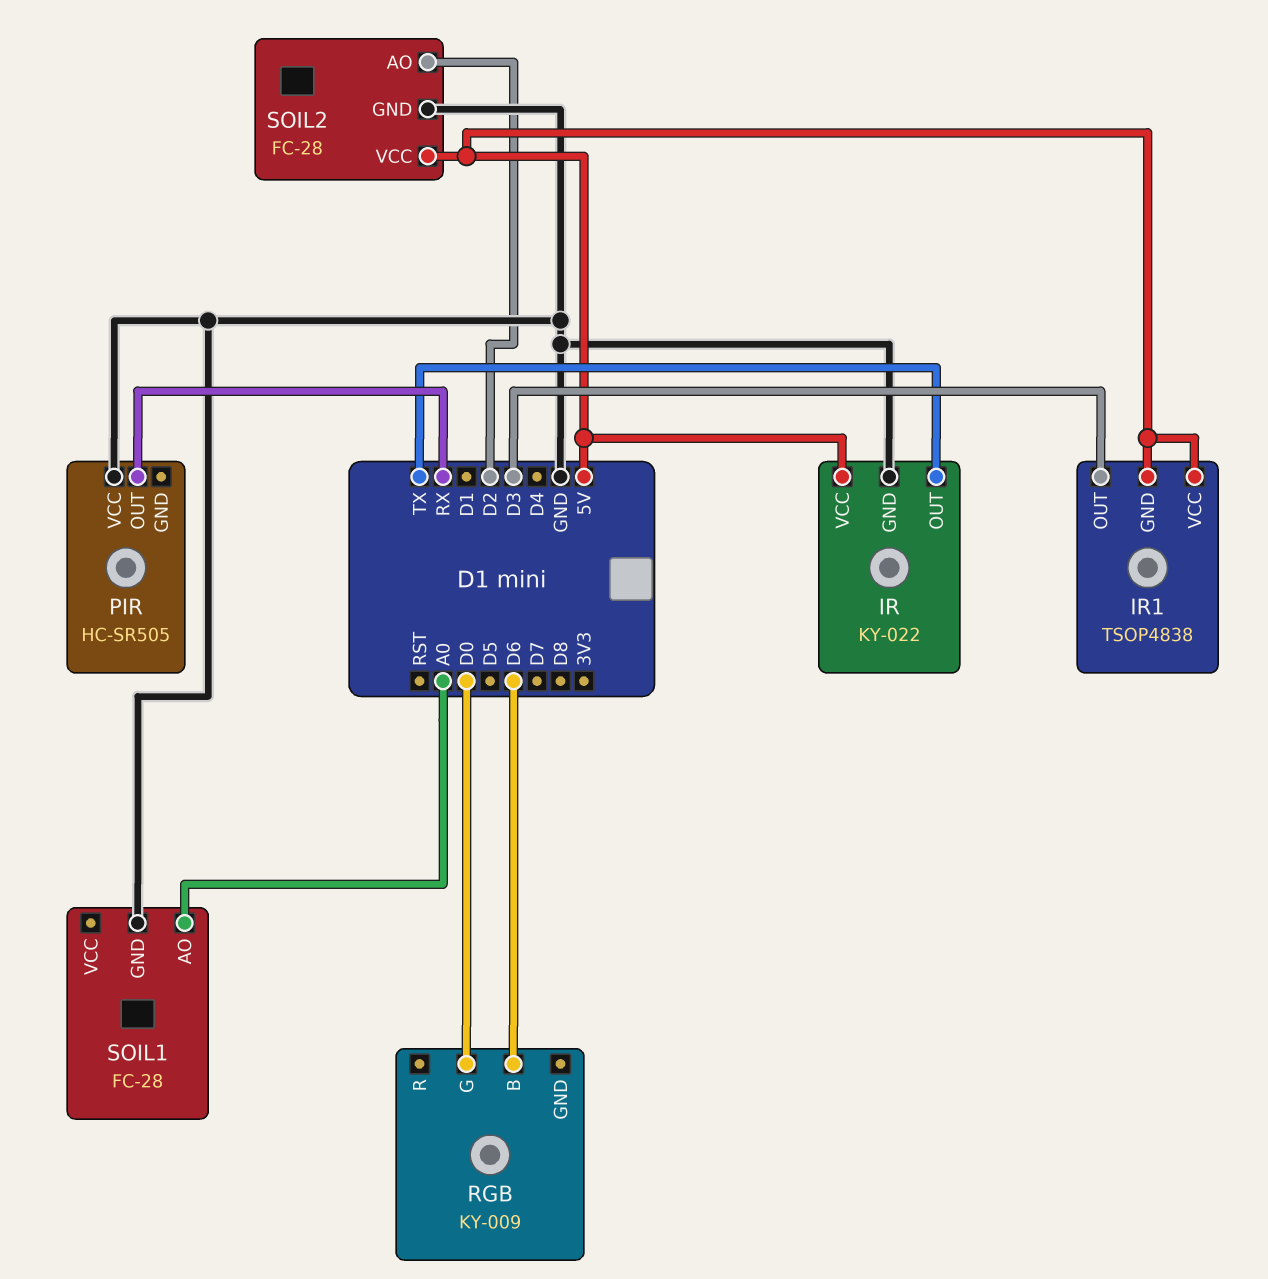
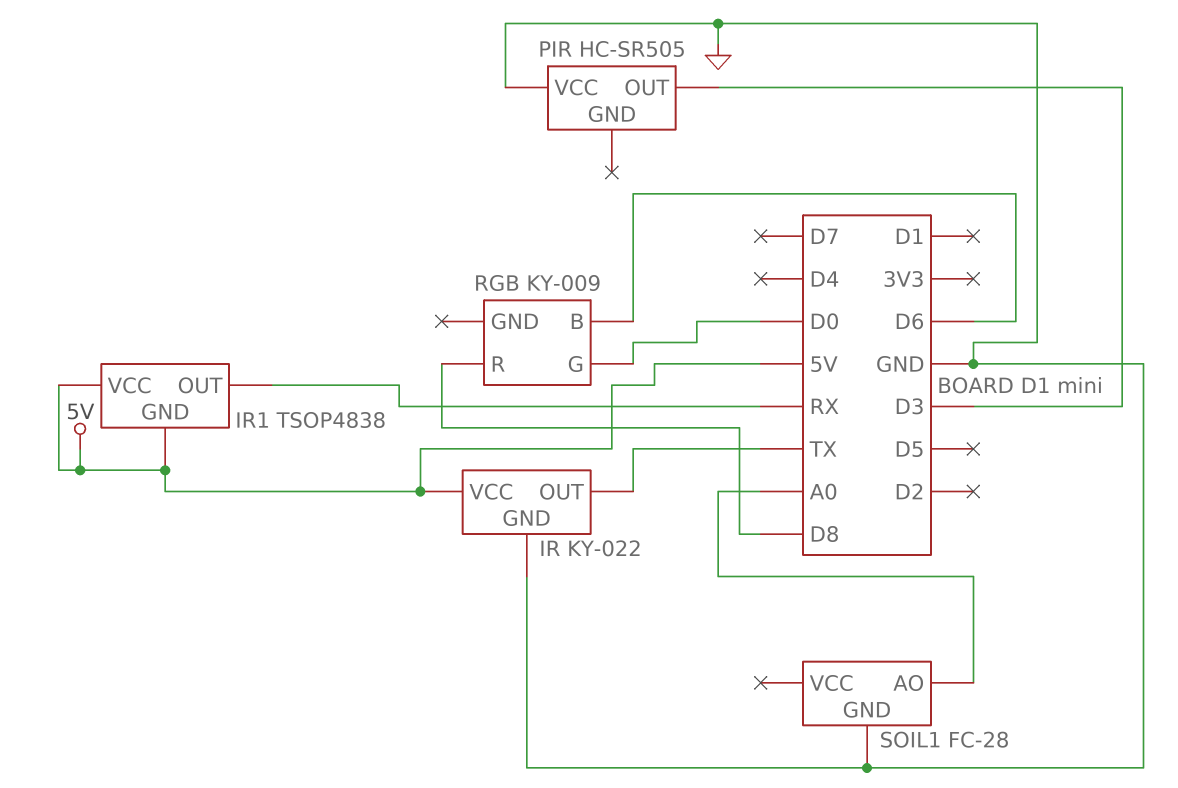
IR1 pin OUT: D3 -> RX
PIR pin OUT: RX -> D3
RGB pin R: none -> D8
SOIL2: FC-28 -> none
SOIL2 pin AO: D2 -> none
SOIL2 pin GND: GND -> none
SOIL2 pin VCC: 5V -> none

